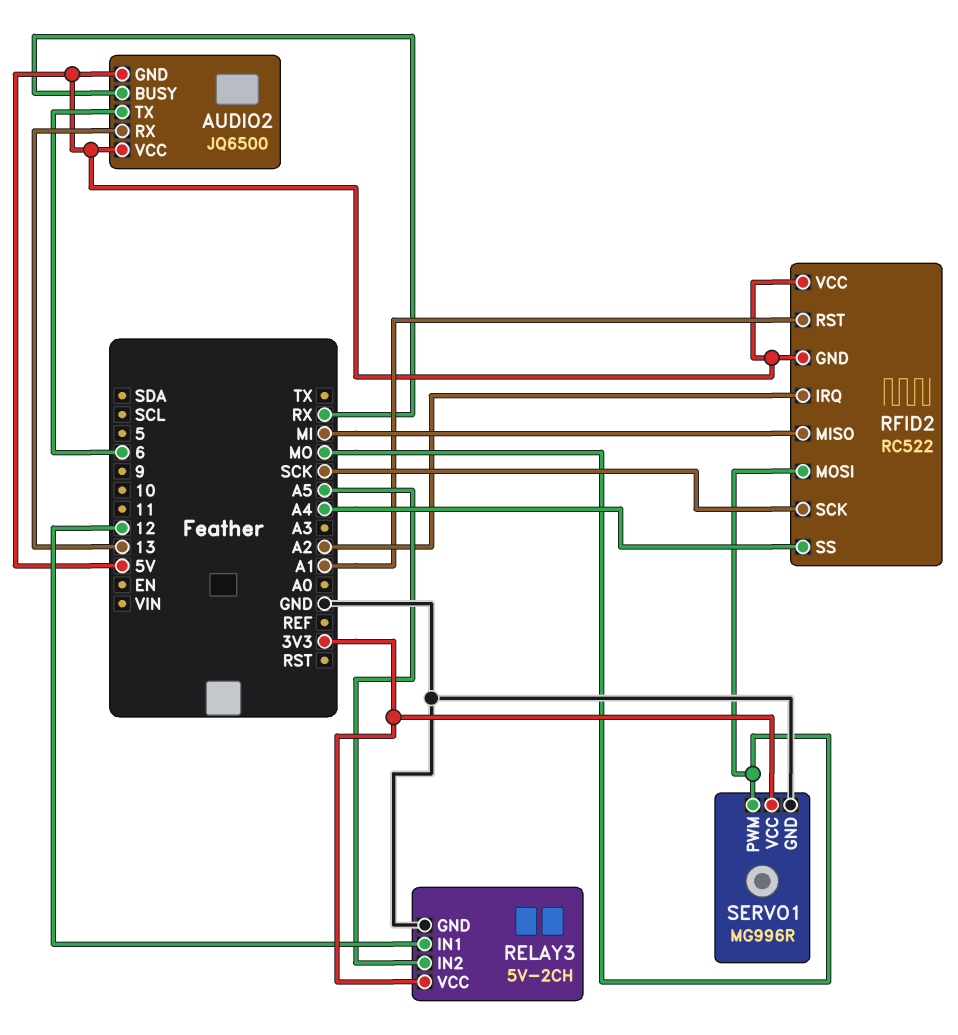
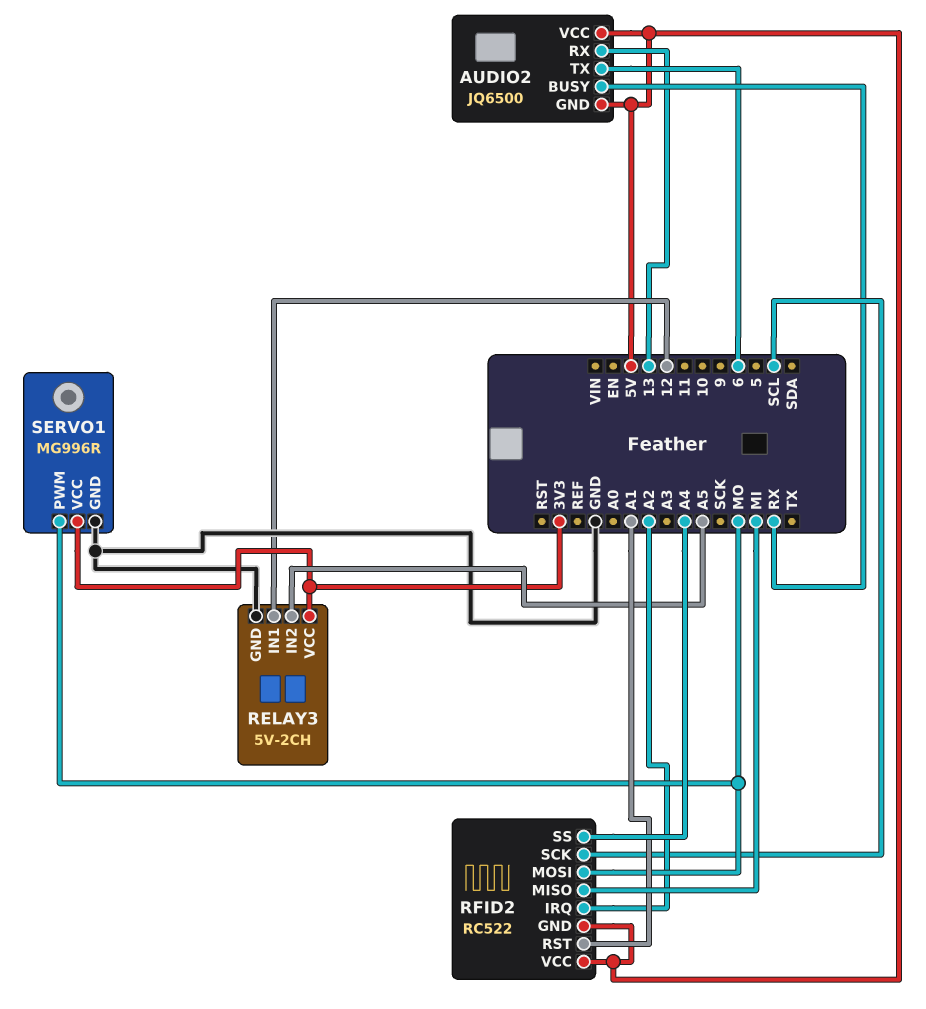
RFID2 pin SCK: SCK -> SCL

